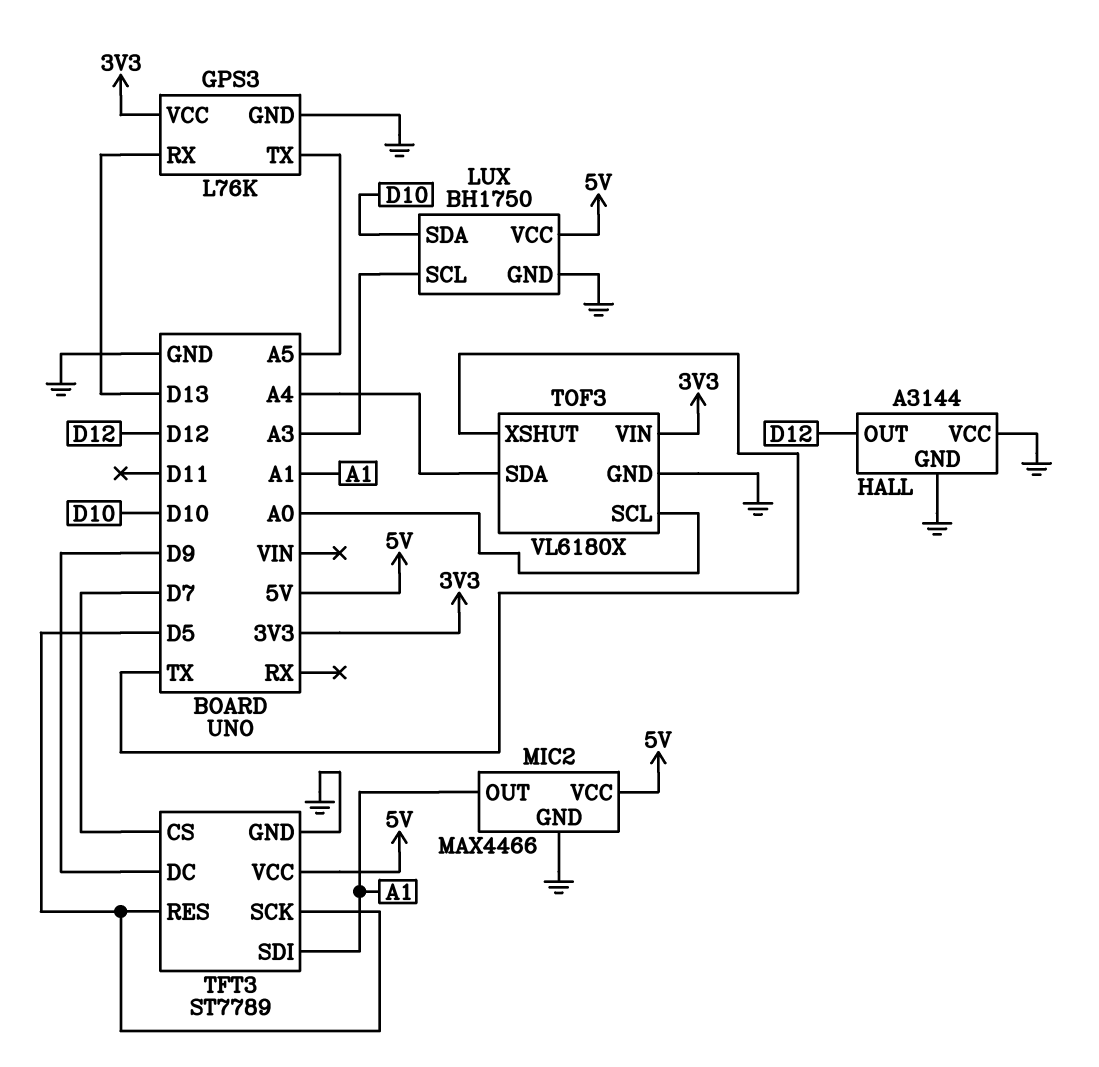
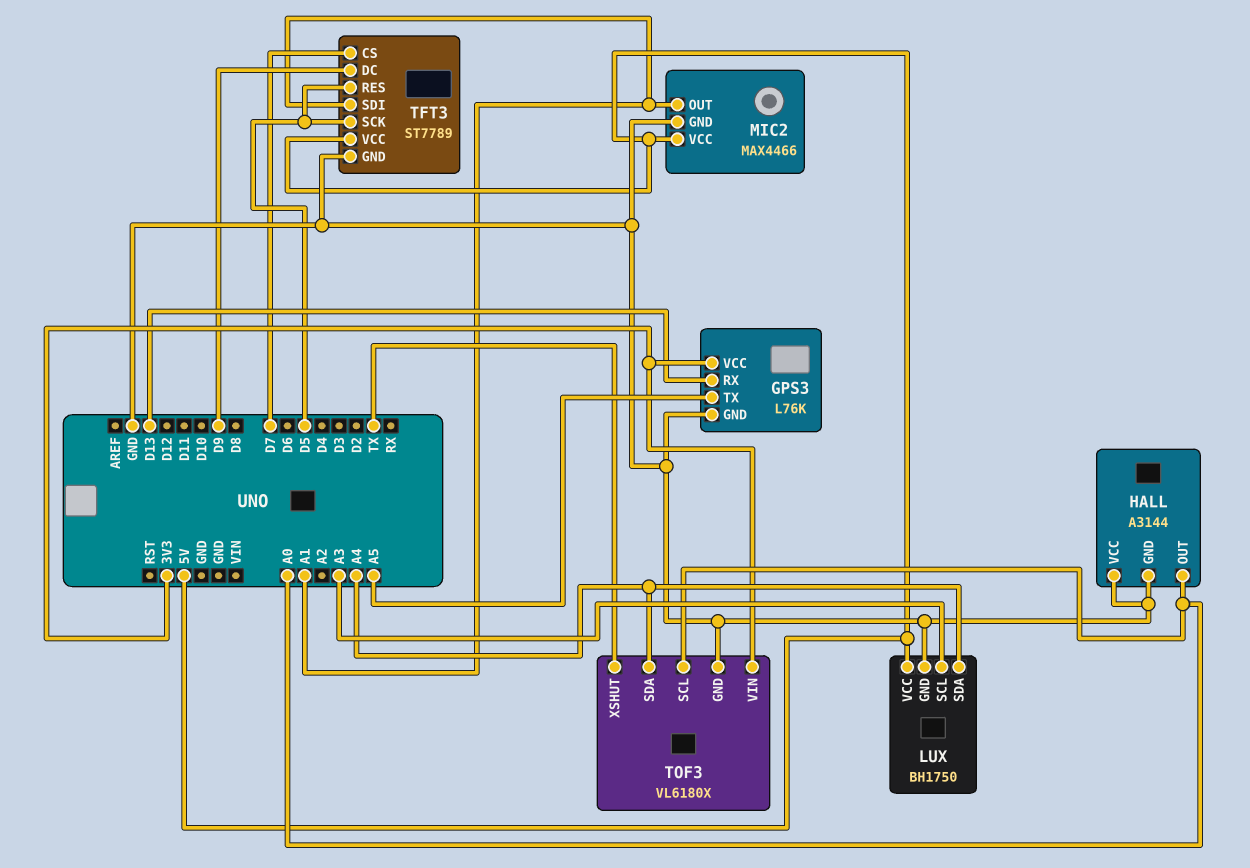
HALL pin OUT: D12 -> A0
LUX pin SDA: D10 -> A4

